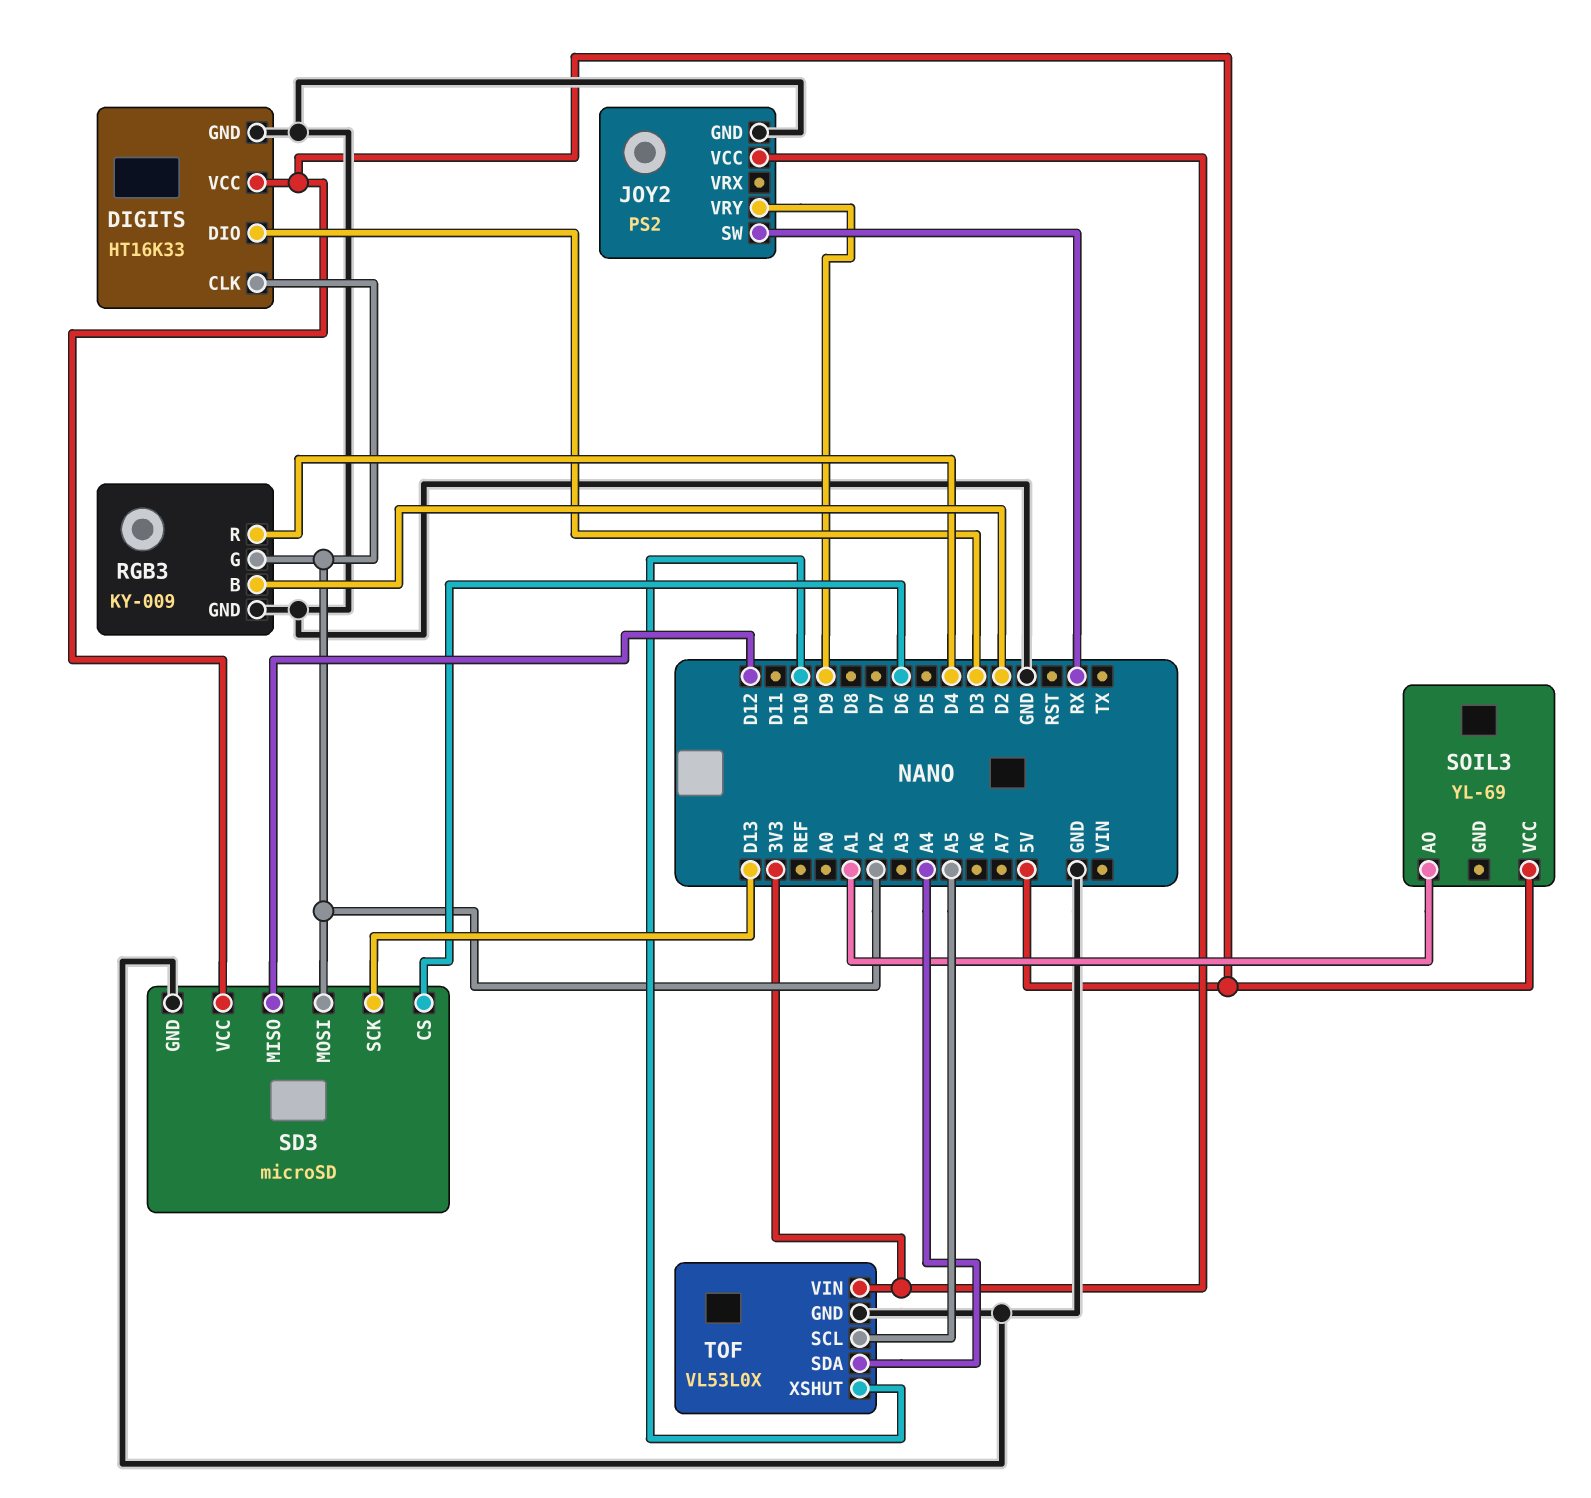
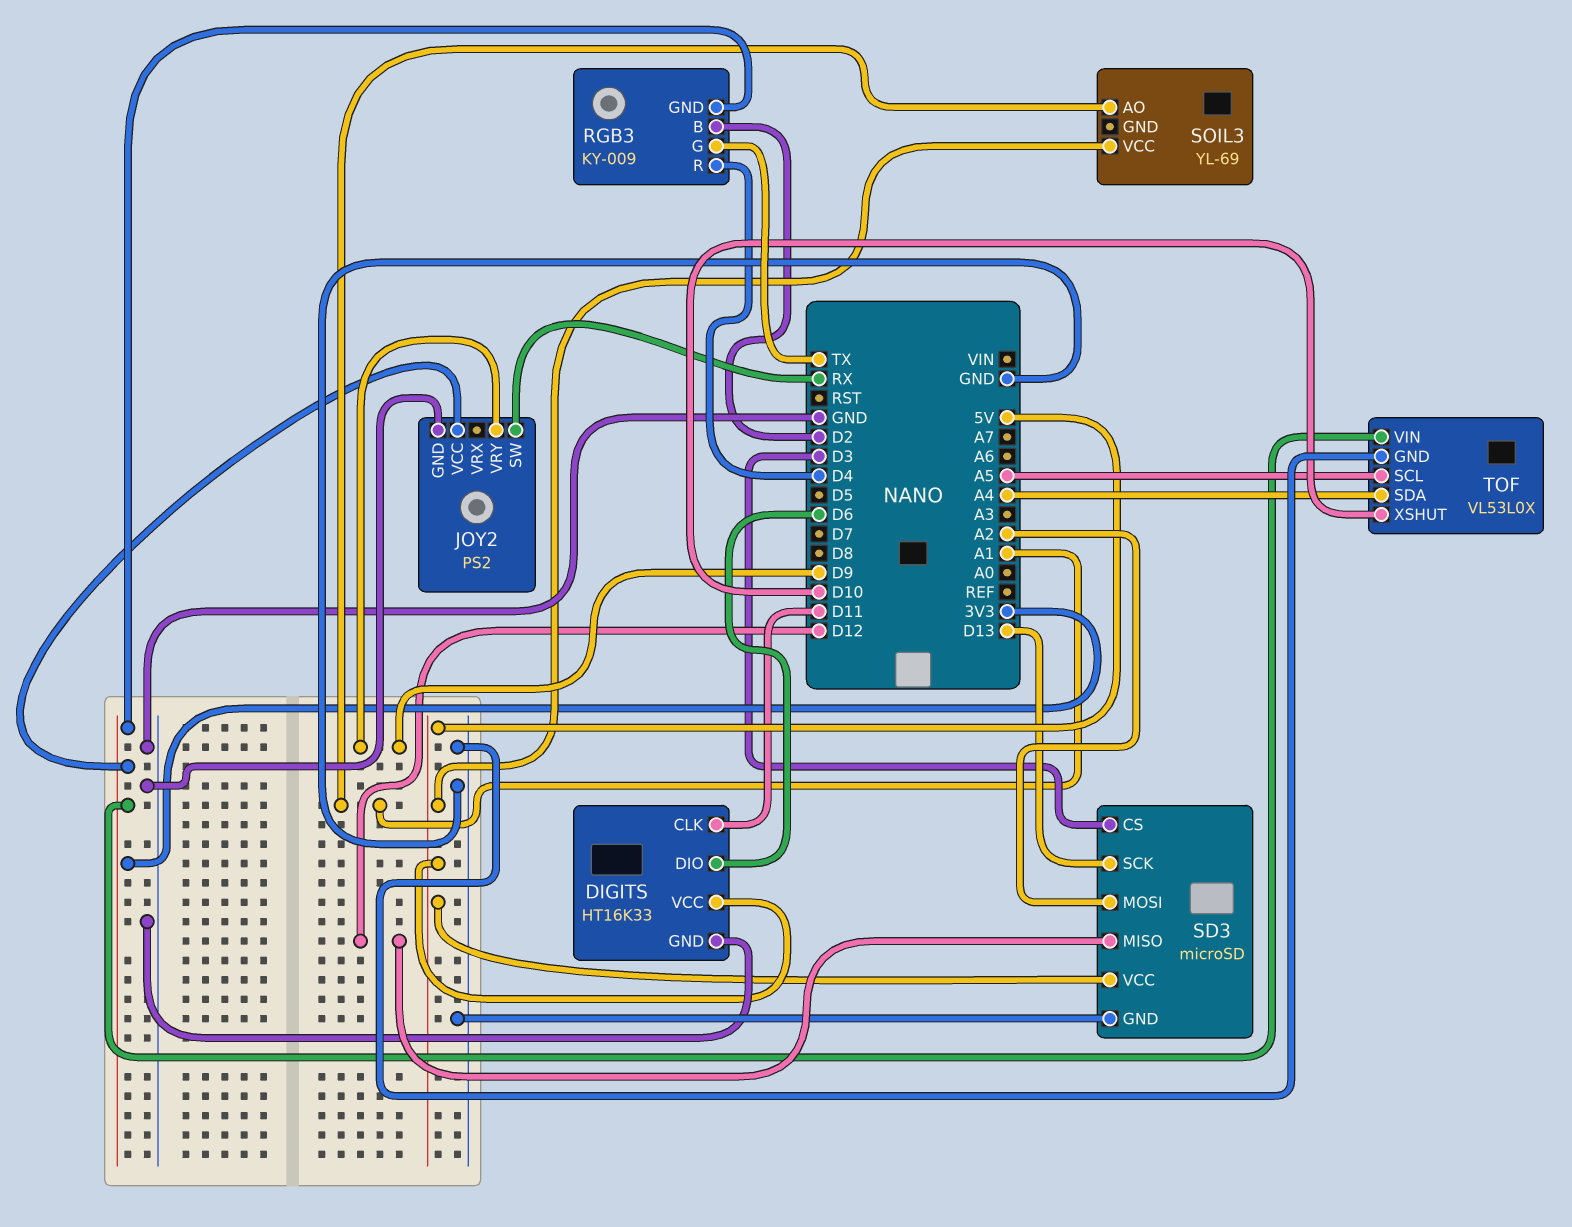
DIGITS pin CLK: A2 -> D11
DIGITS pin DIO: D3 -> D6
RGB3 pin G: A2 -> TX
RGB3 pin GND: GND -> 3V3
SD3 pin CS: D6 -> D3

